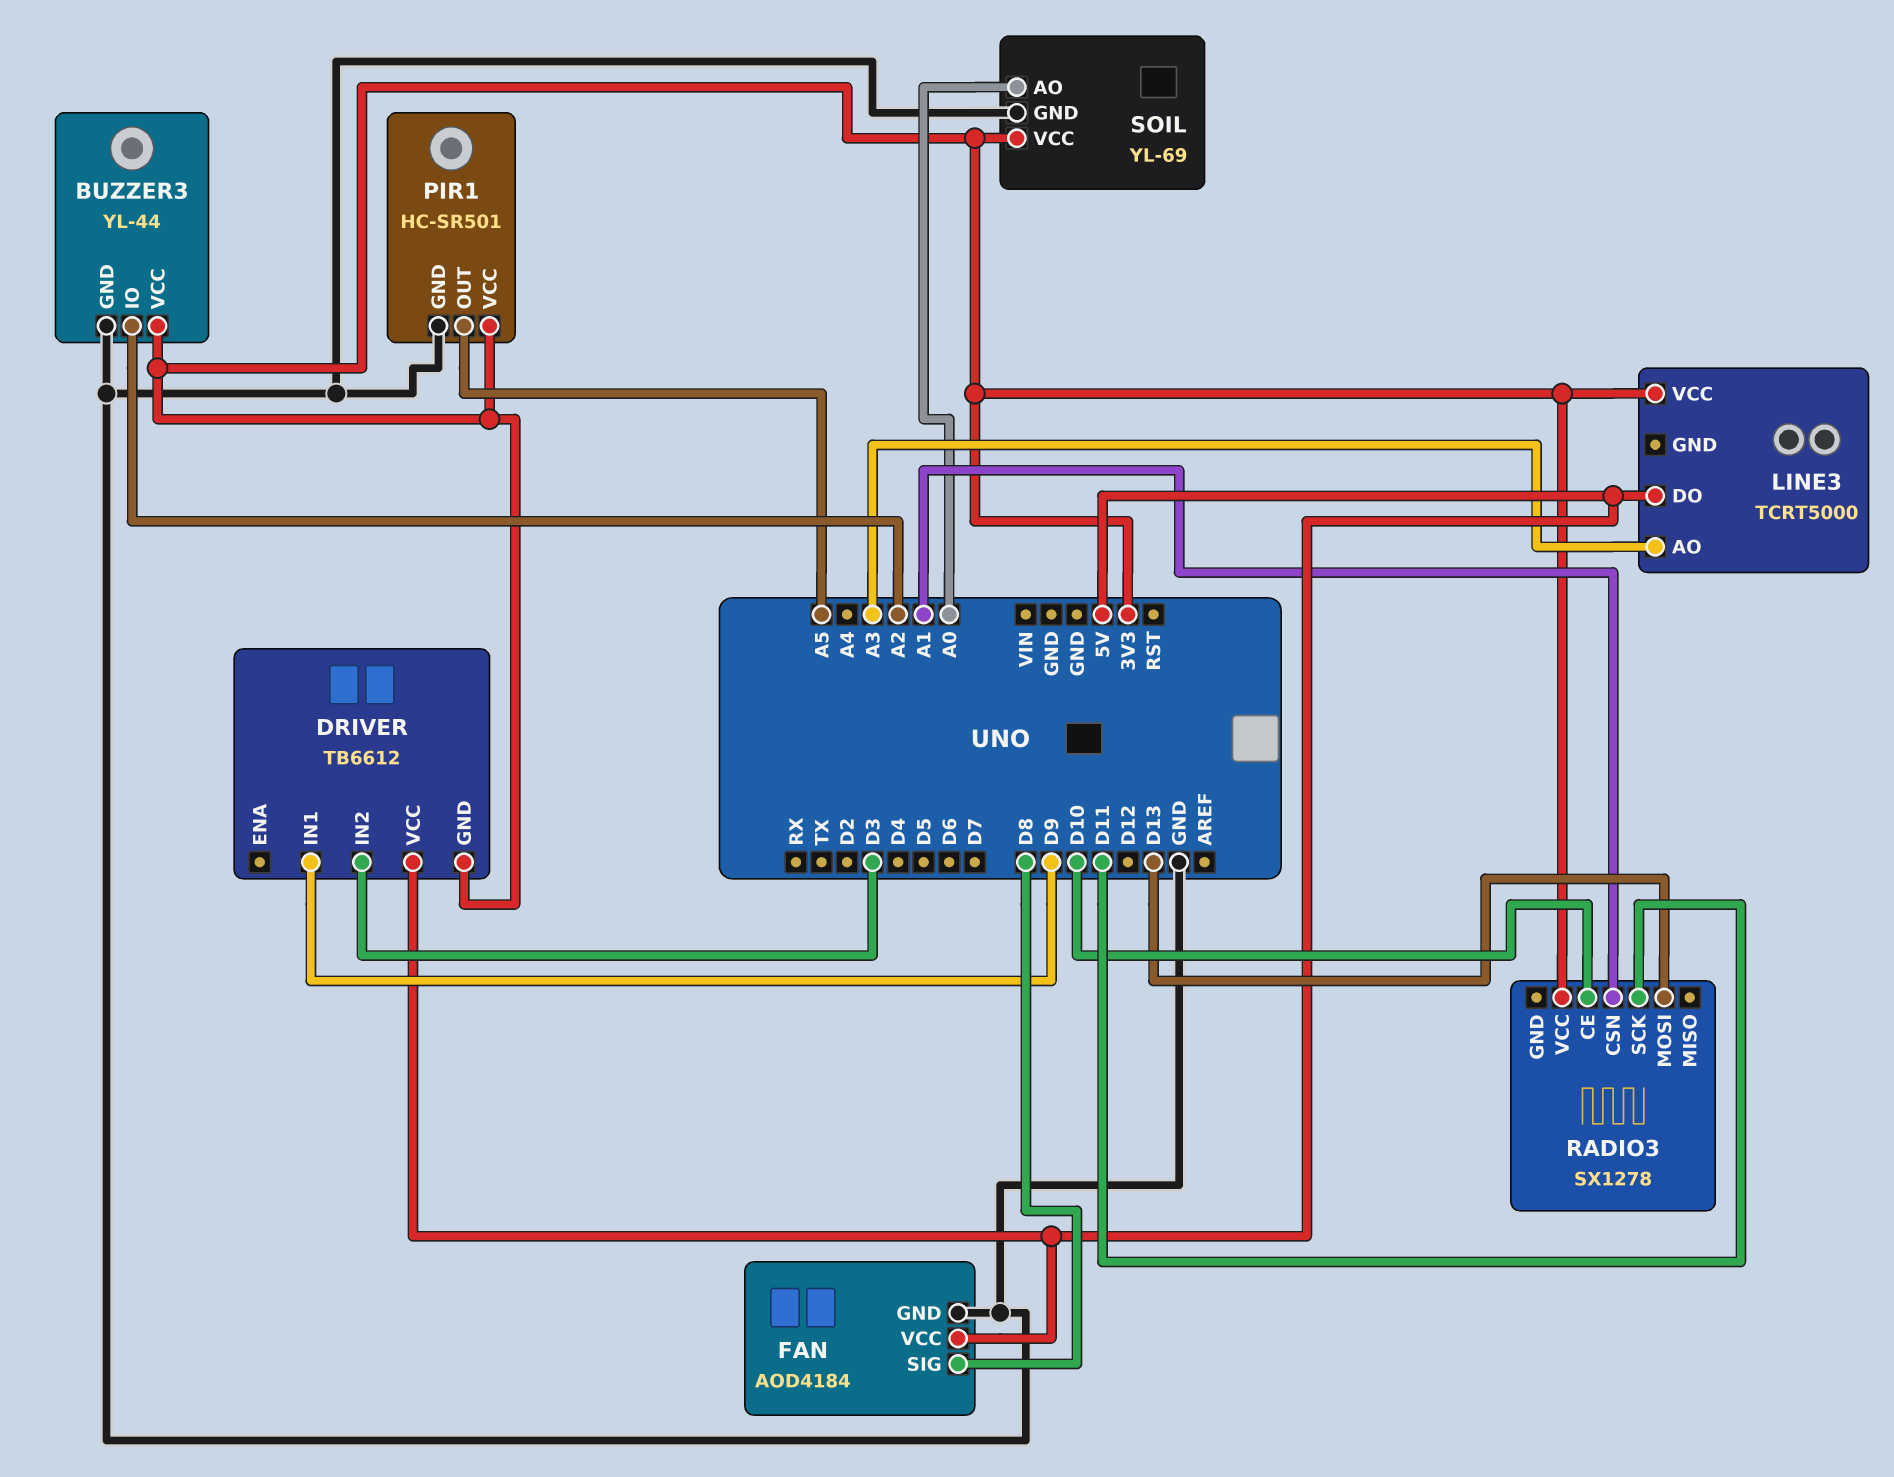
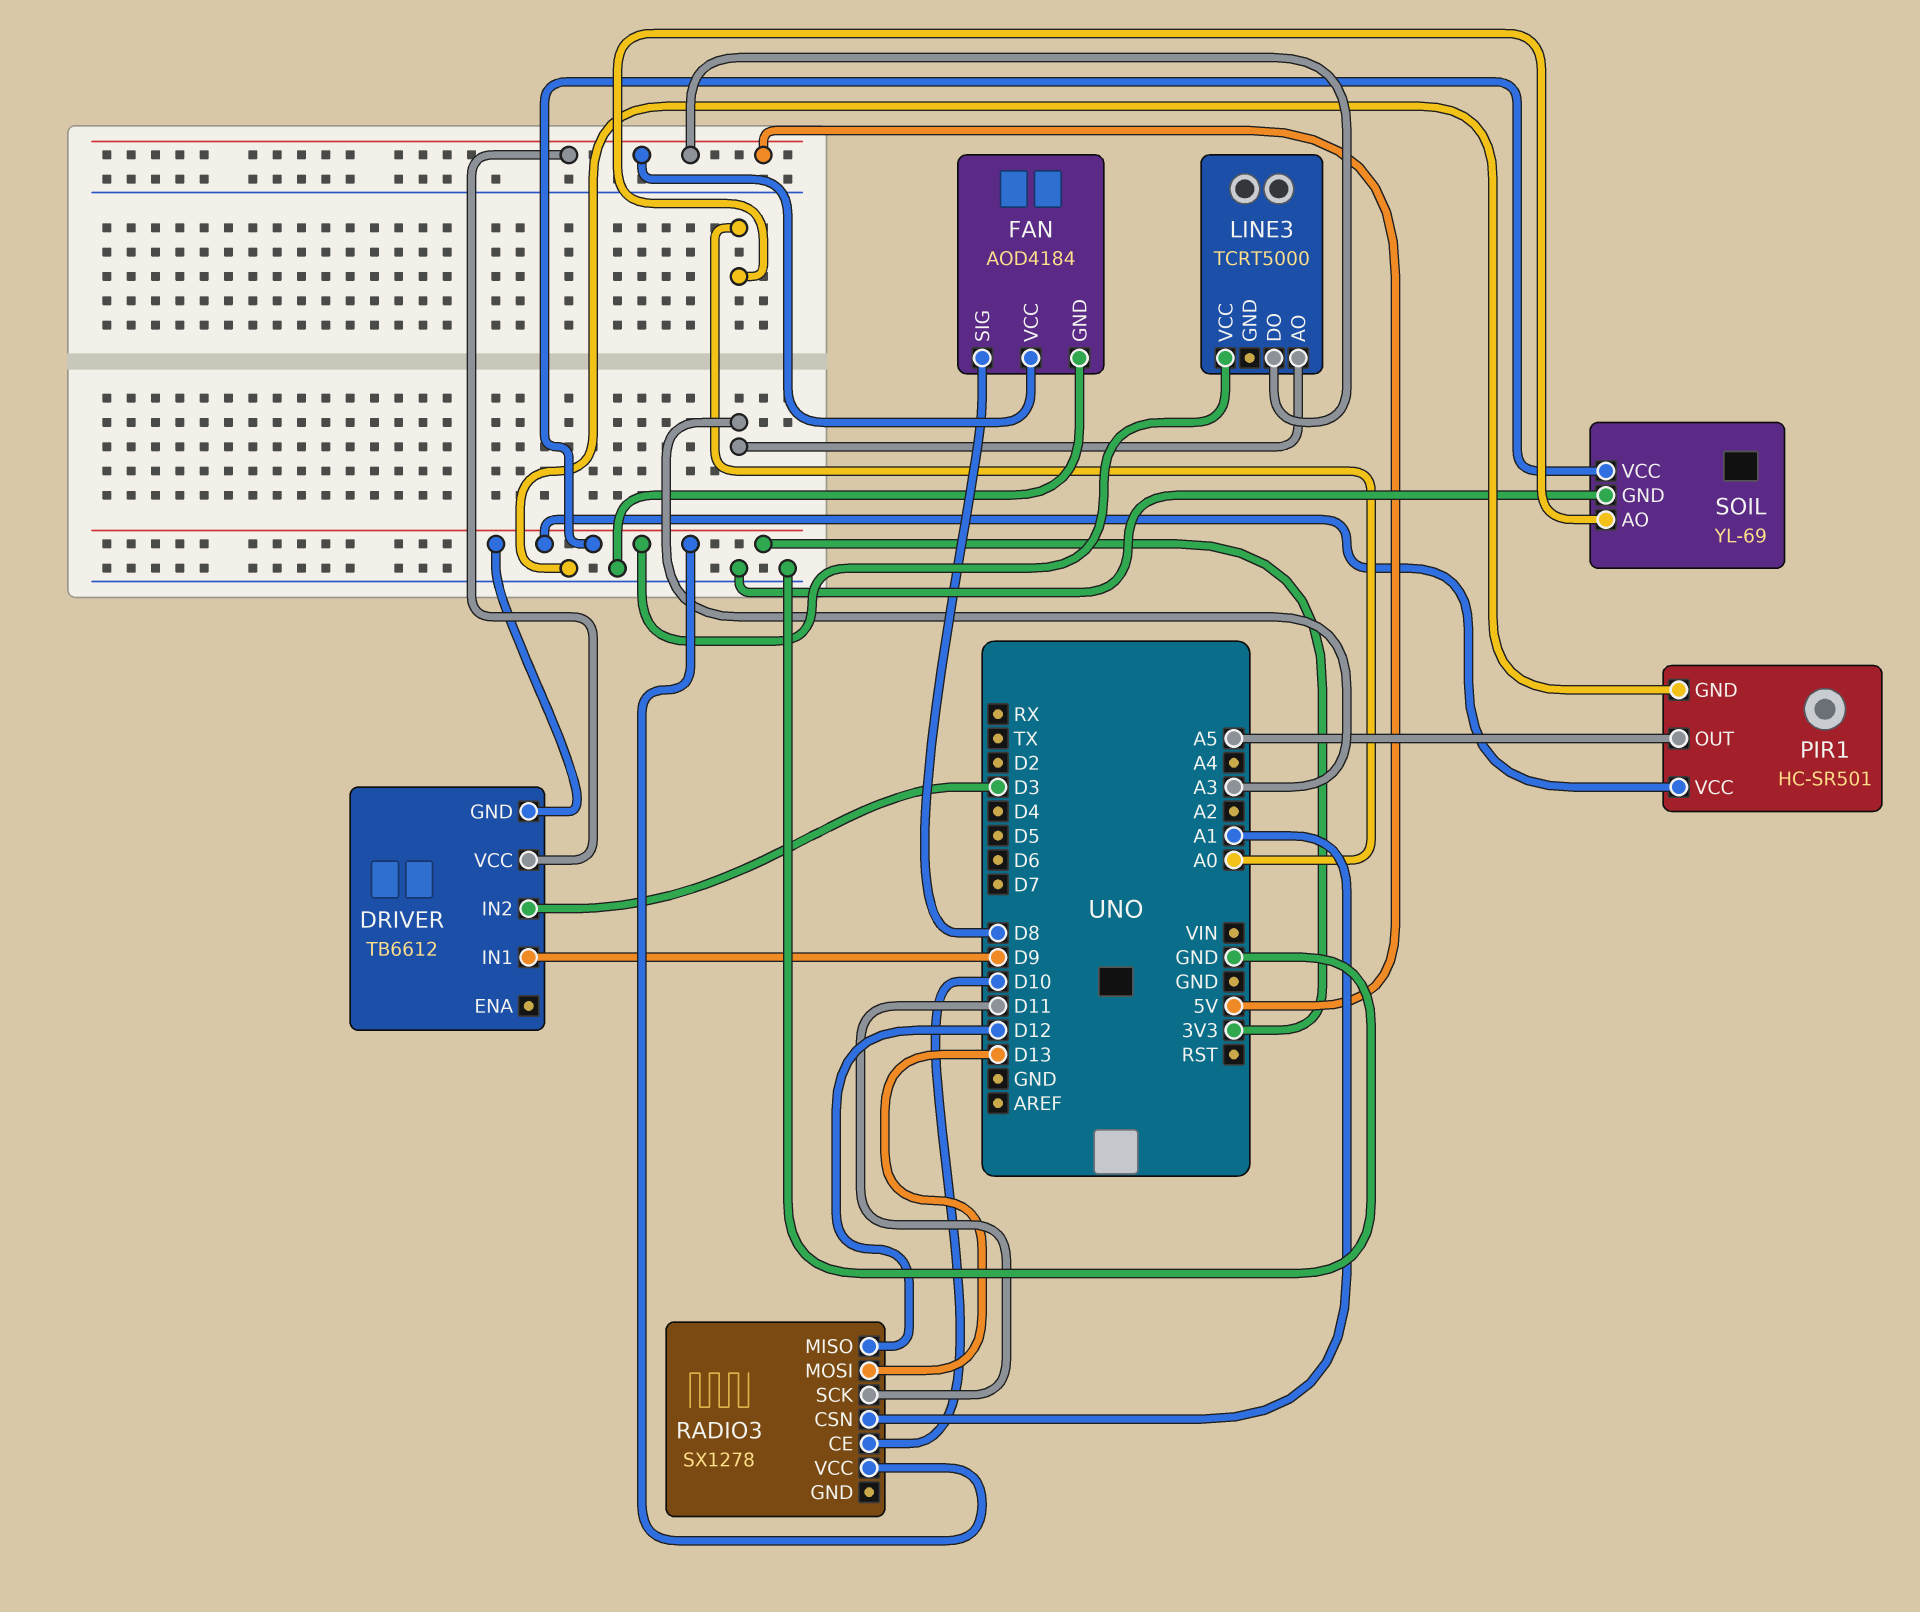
BUZZER3: YL-44 -> none
BUZZER3 pin GND: GND -> none
BUZZER3 pin IO: A2 -> none
BUZZER3 pin VCC: 3V3 -> none
RADIO3 pin MISO: none -> D12

